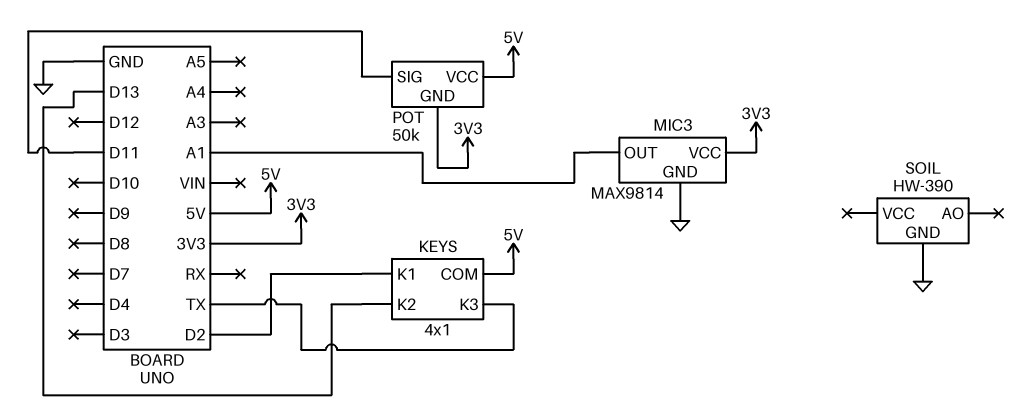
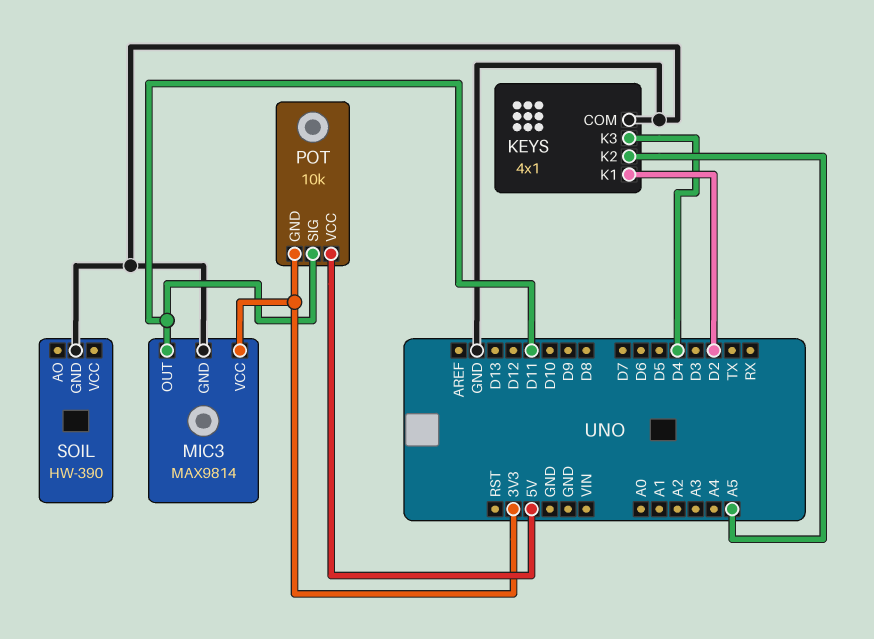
KEYS pin COM: 5V -> GND
KEYS pin K2: D13 -> A5
KEYS pin K3: TX -> D4
MIC3 pin OUT: A1 -> D11
POT: 50k -> 10k

